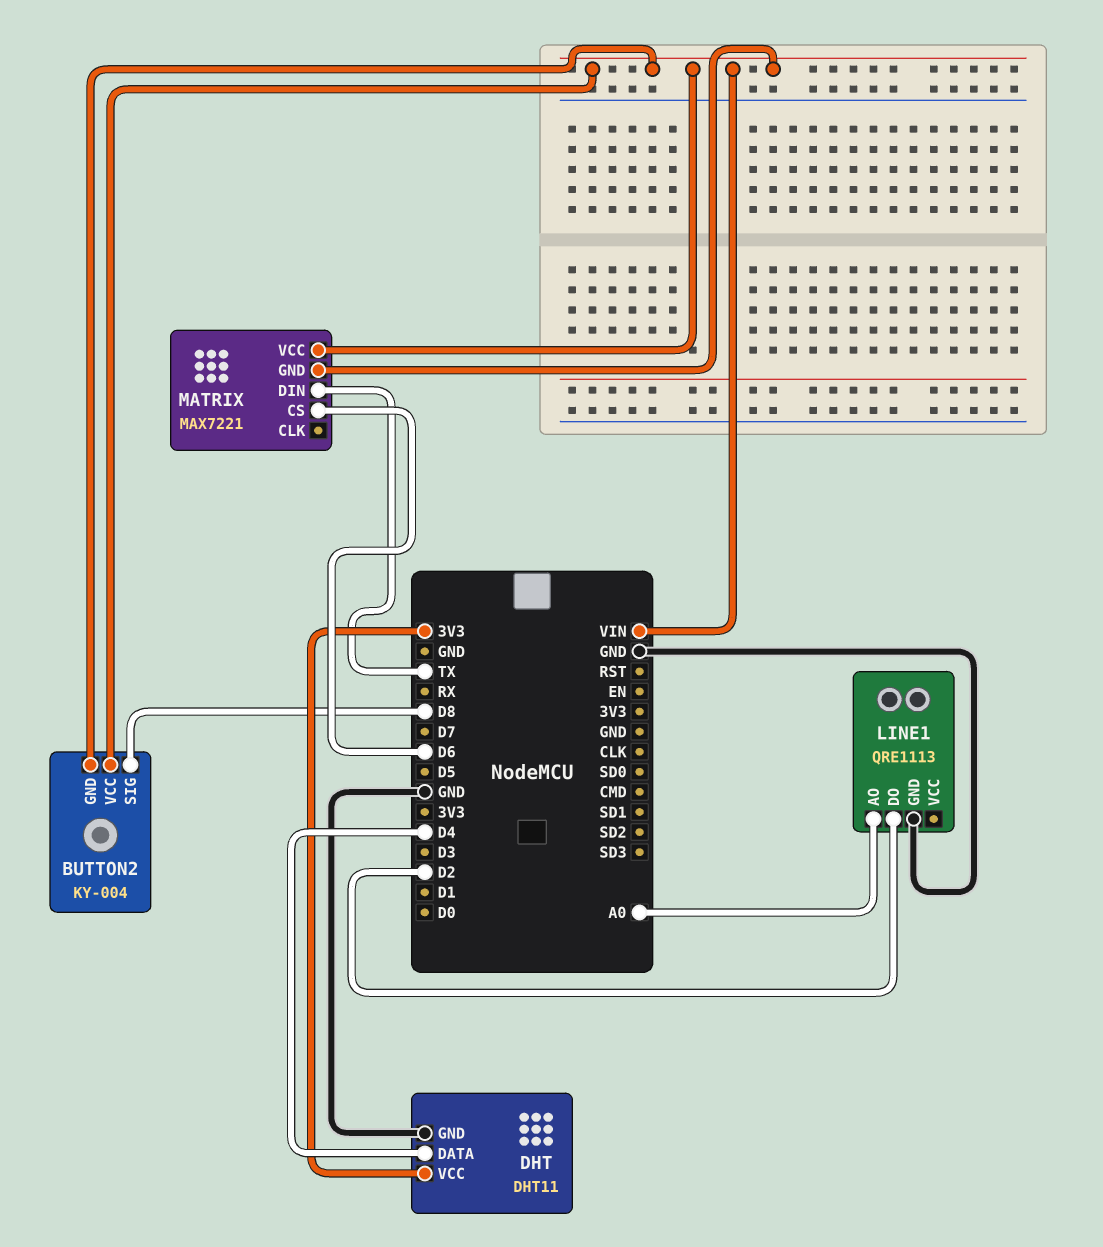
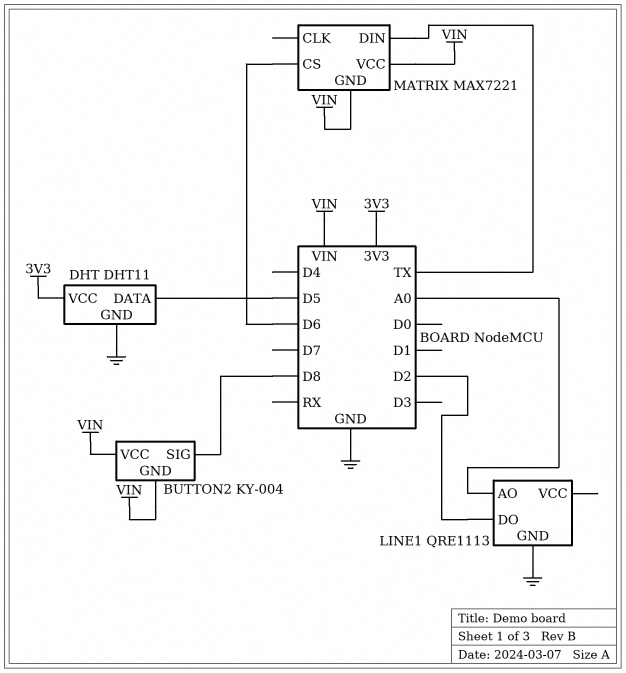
DHT pin DATA: D4 -> D5

